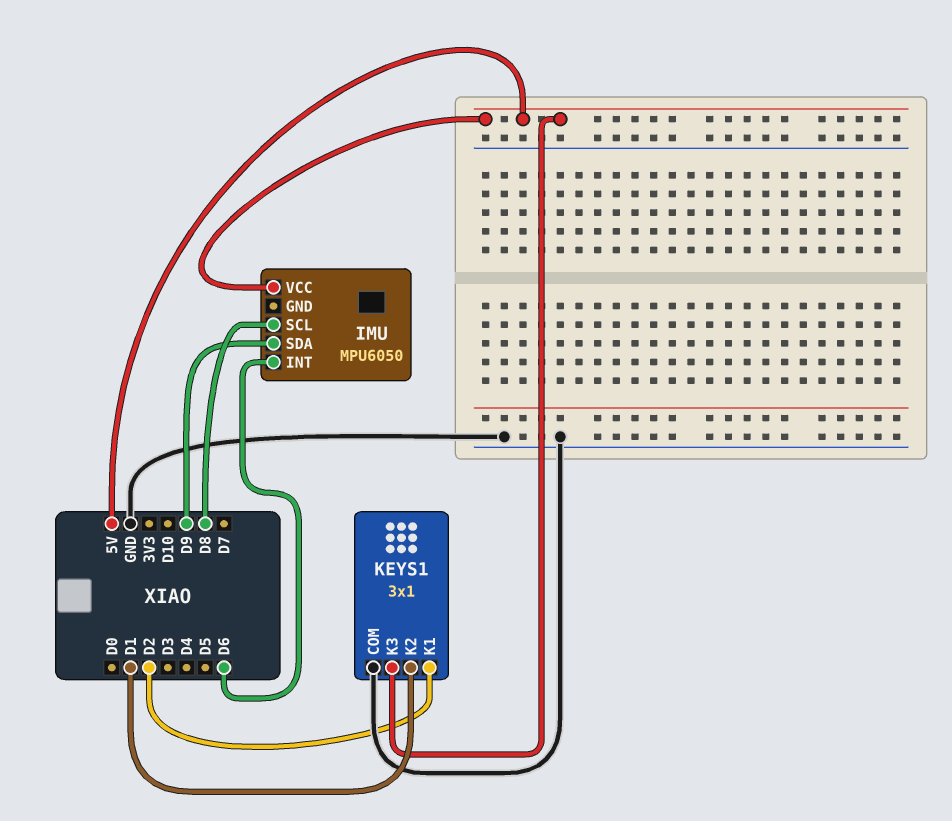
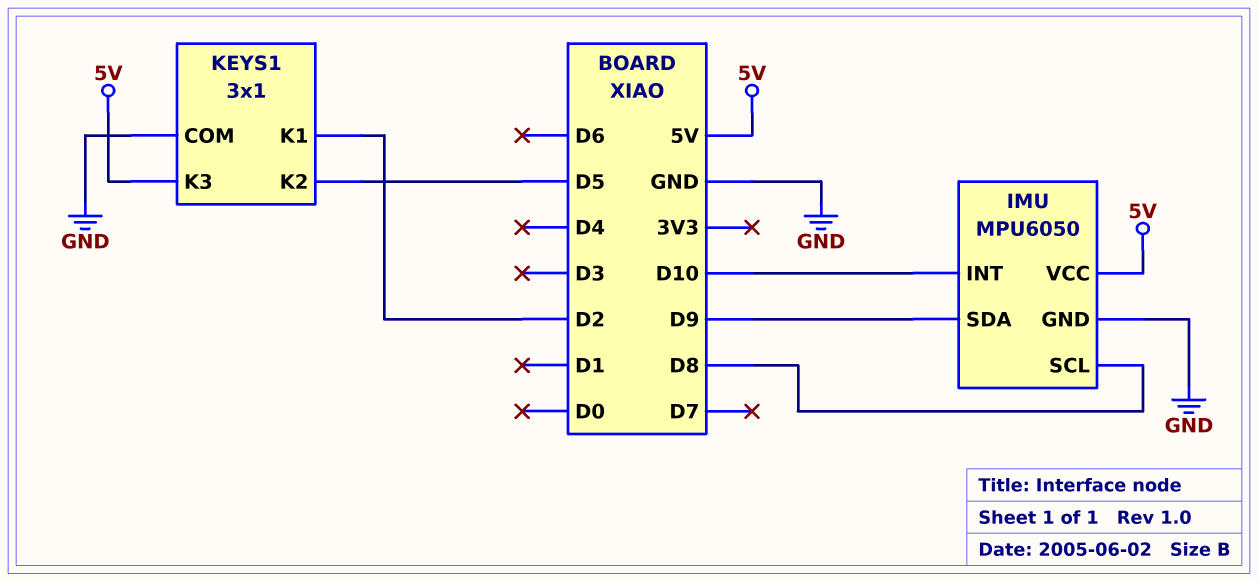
IMU pin GND: none -> GND
IMU pin INT: D6 -> D10
KEYS1 pin K2: D1 -> D5

